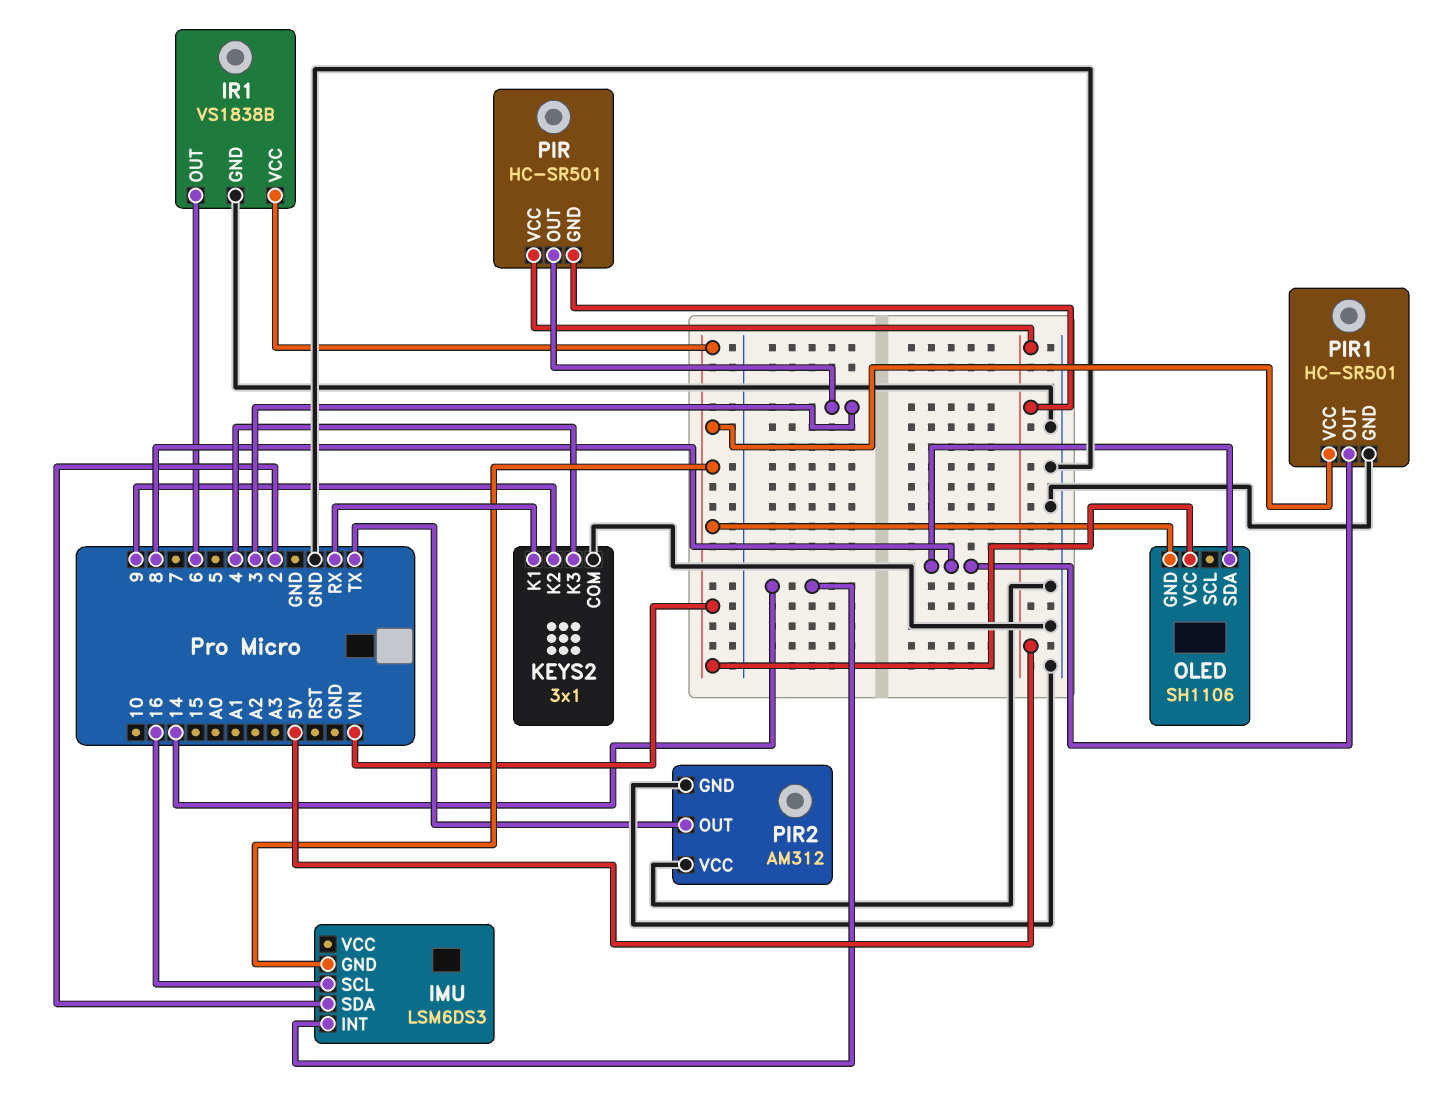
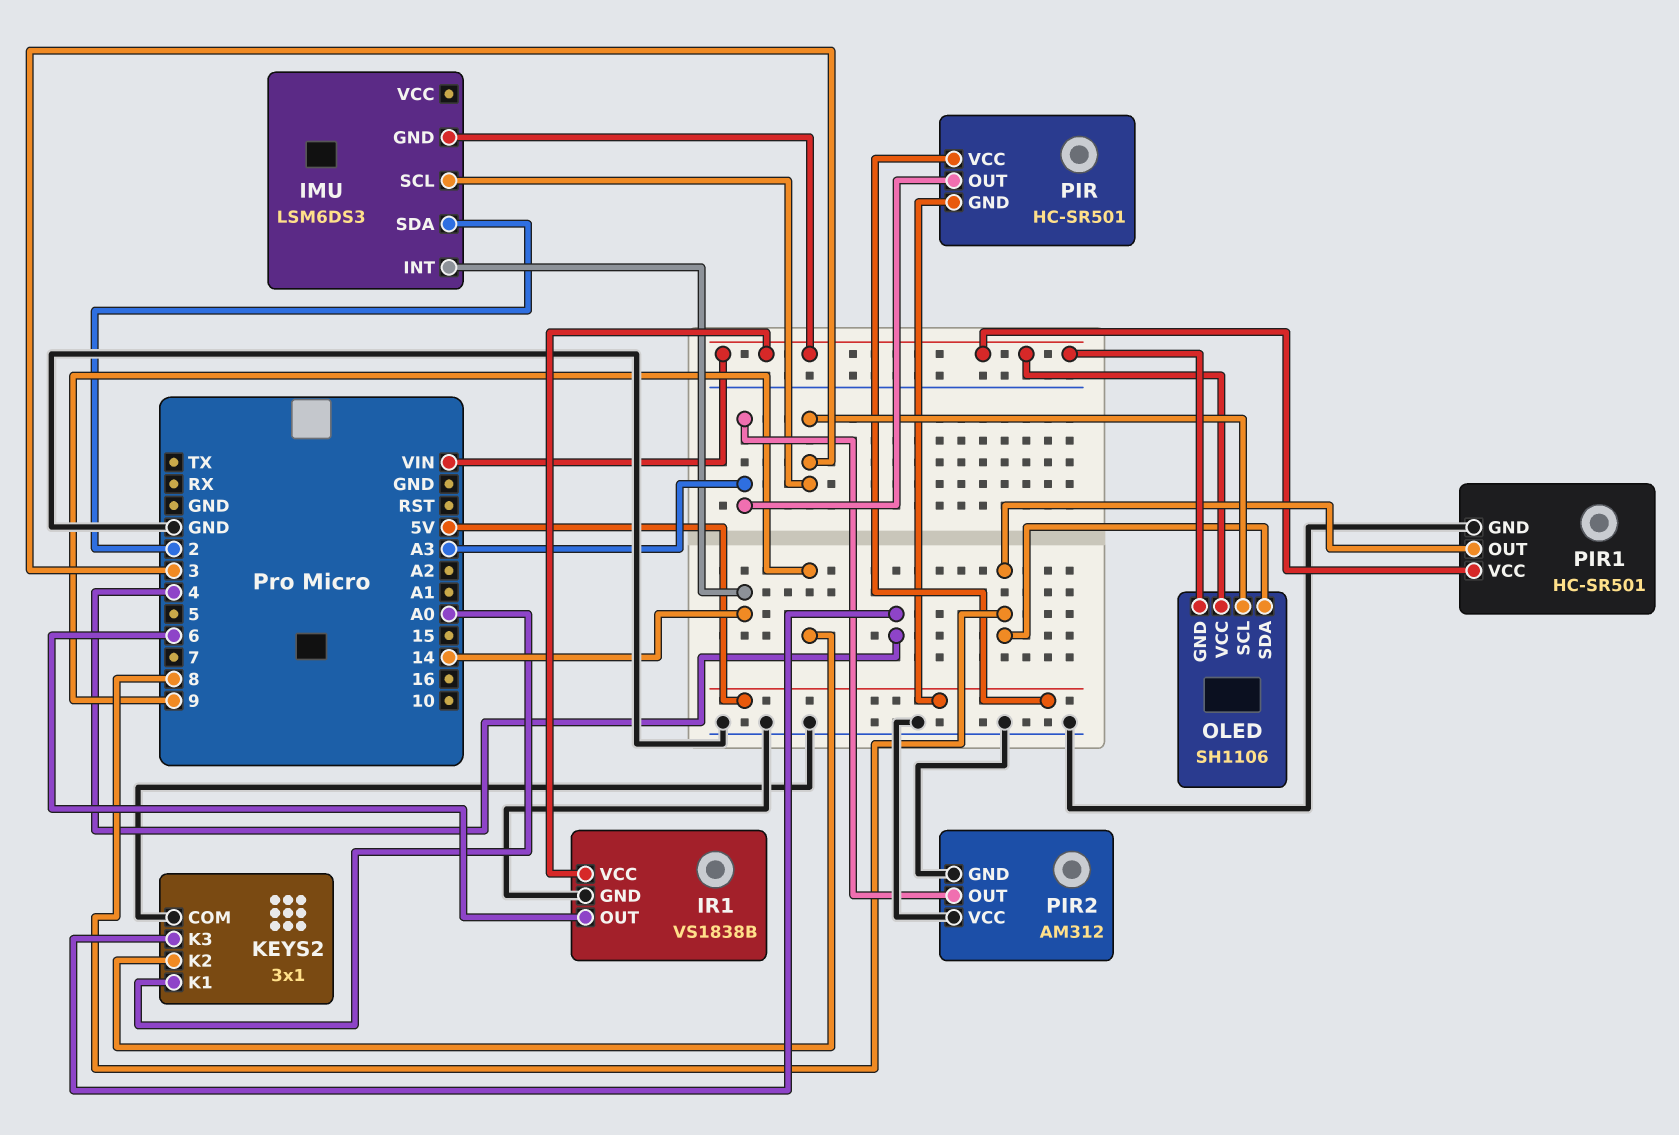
IMU pin SCL: 16 -> 3
KEYS2 pin K1: RX -> A0
OLED pin SCL: none -> 3
PIR pin OUT: 3 -> A3
PIR2 pin OUT: TX -> A3

